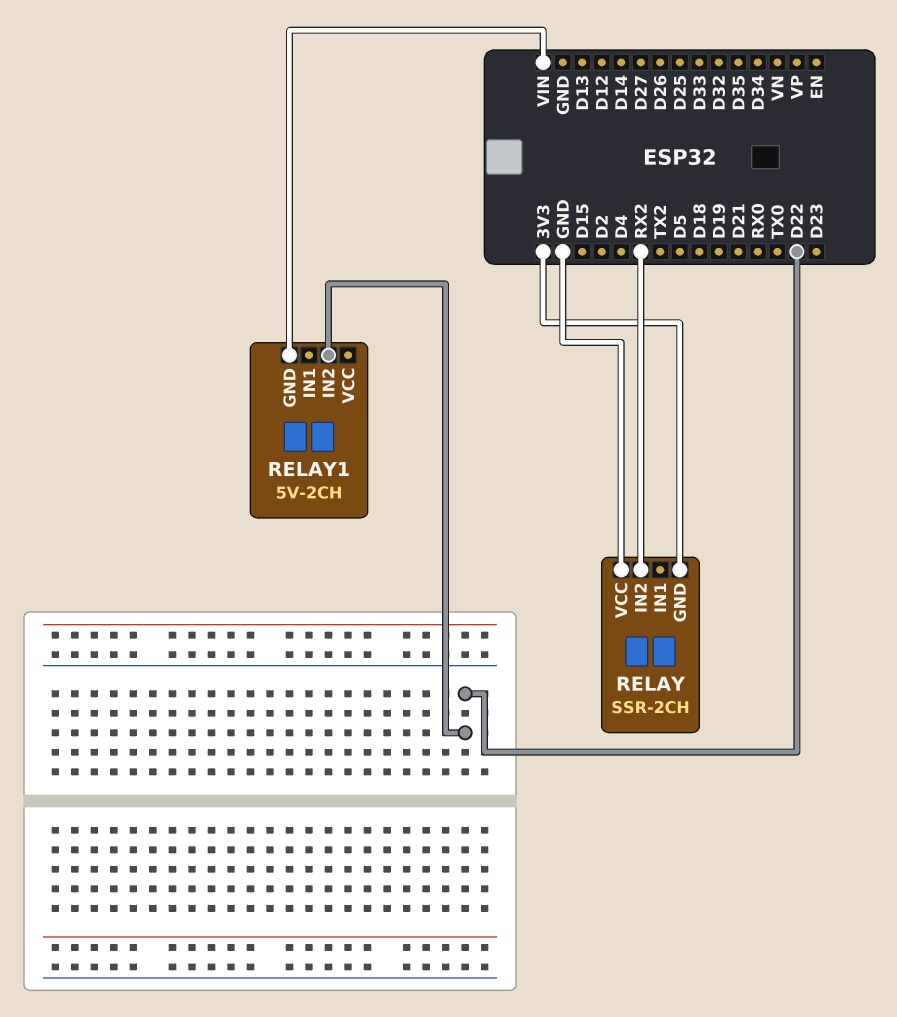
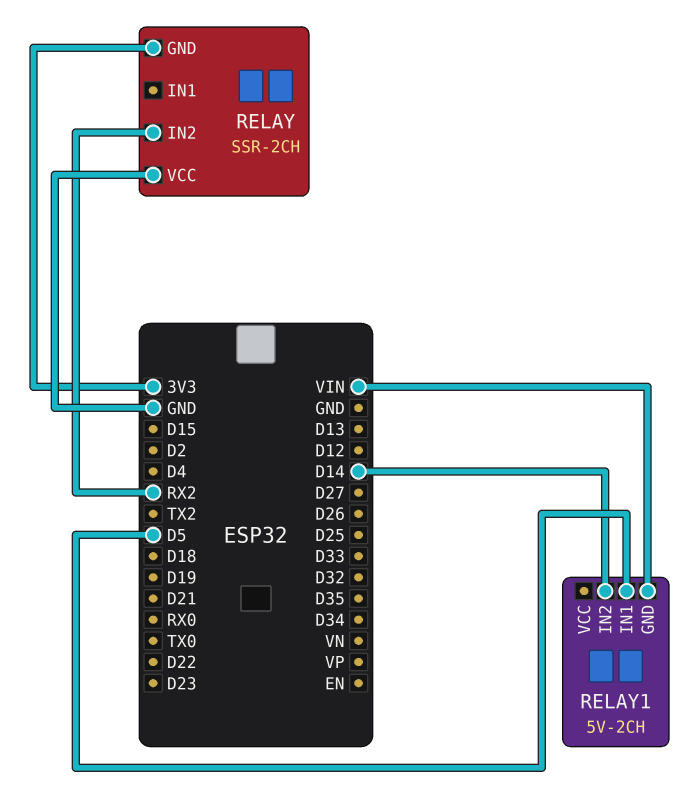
RELAY1 pin IN1: none -> D5
RELAY1 pin IN2: D22 -> D14

